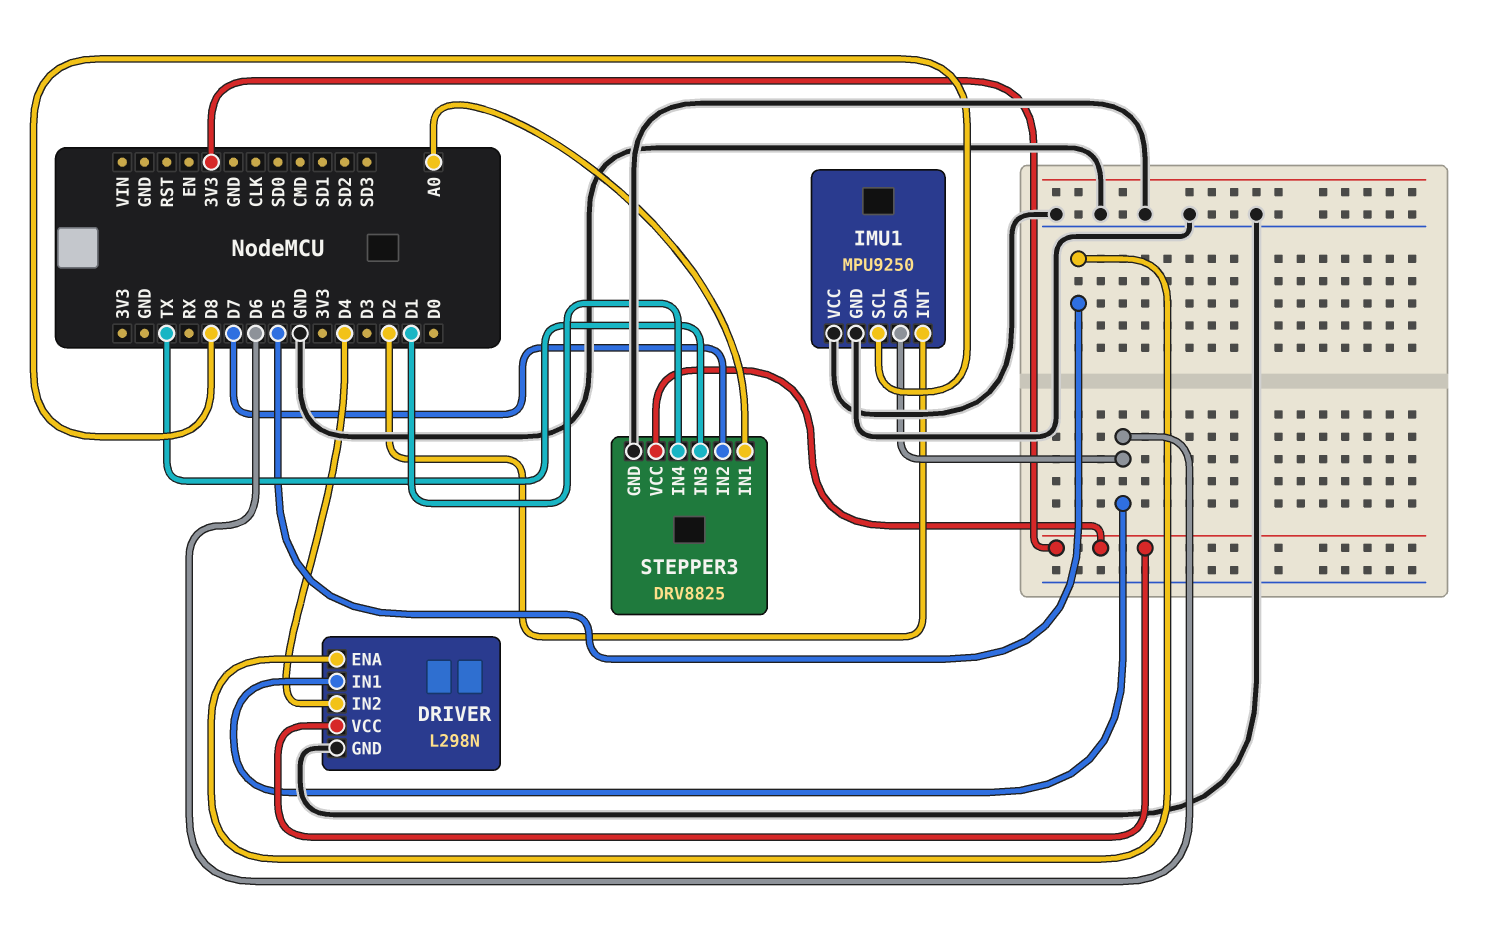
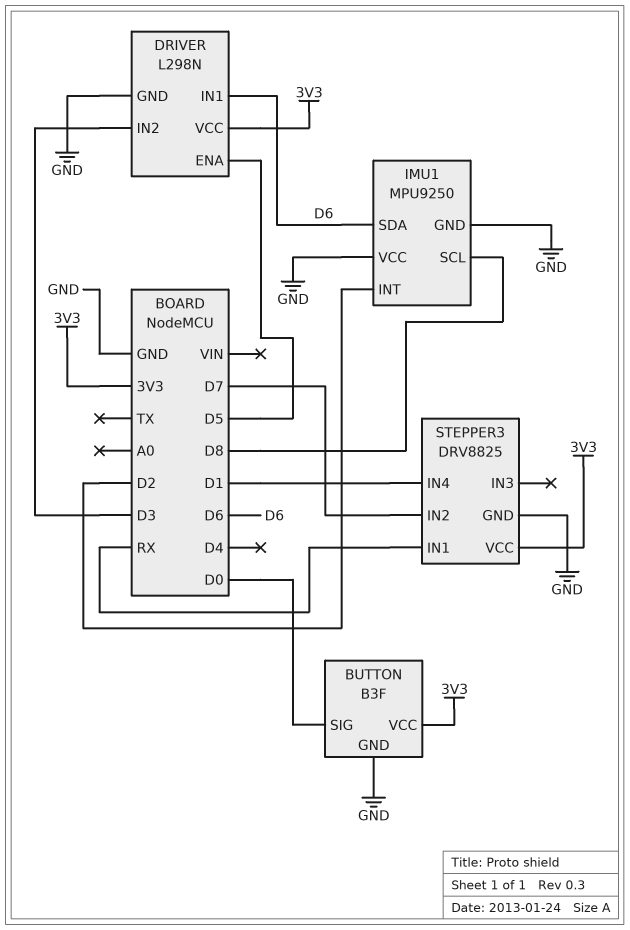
BUTTON: none -> B3F
BUTTON pin GND: none -> GND
BUTTON pin SIG: none -> D0
BUTTON pin VCC: none -> 3V3
DRIVER pin IN2: D4 -> D3
STEPPER3 pin IN1: A0 -> RX
STEPPER3 pin IN3: TX -> none

